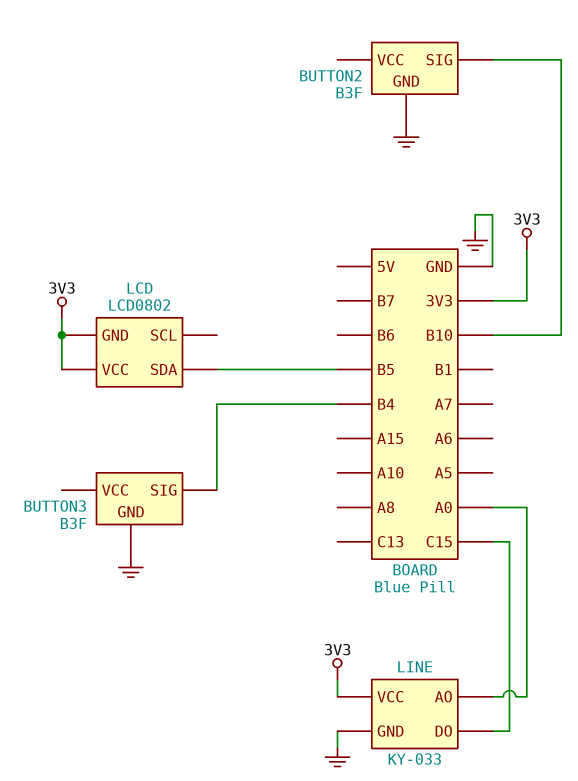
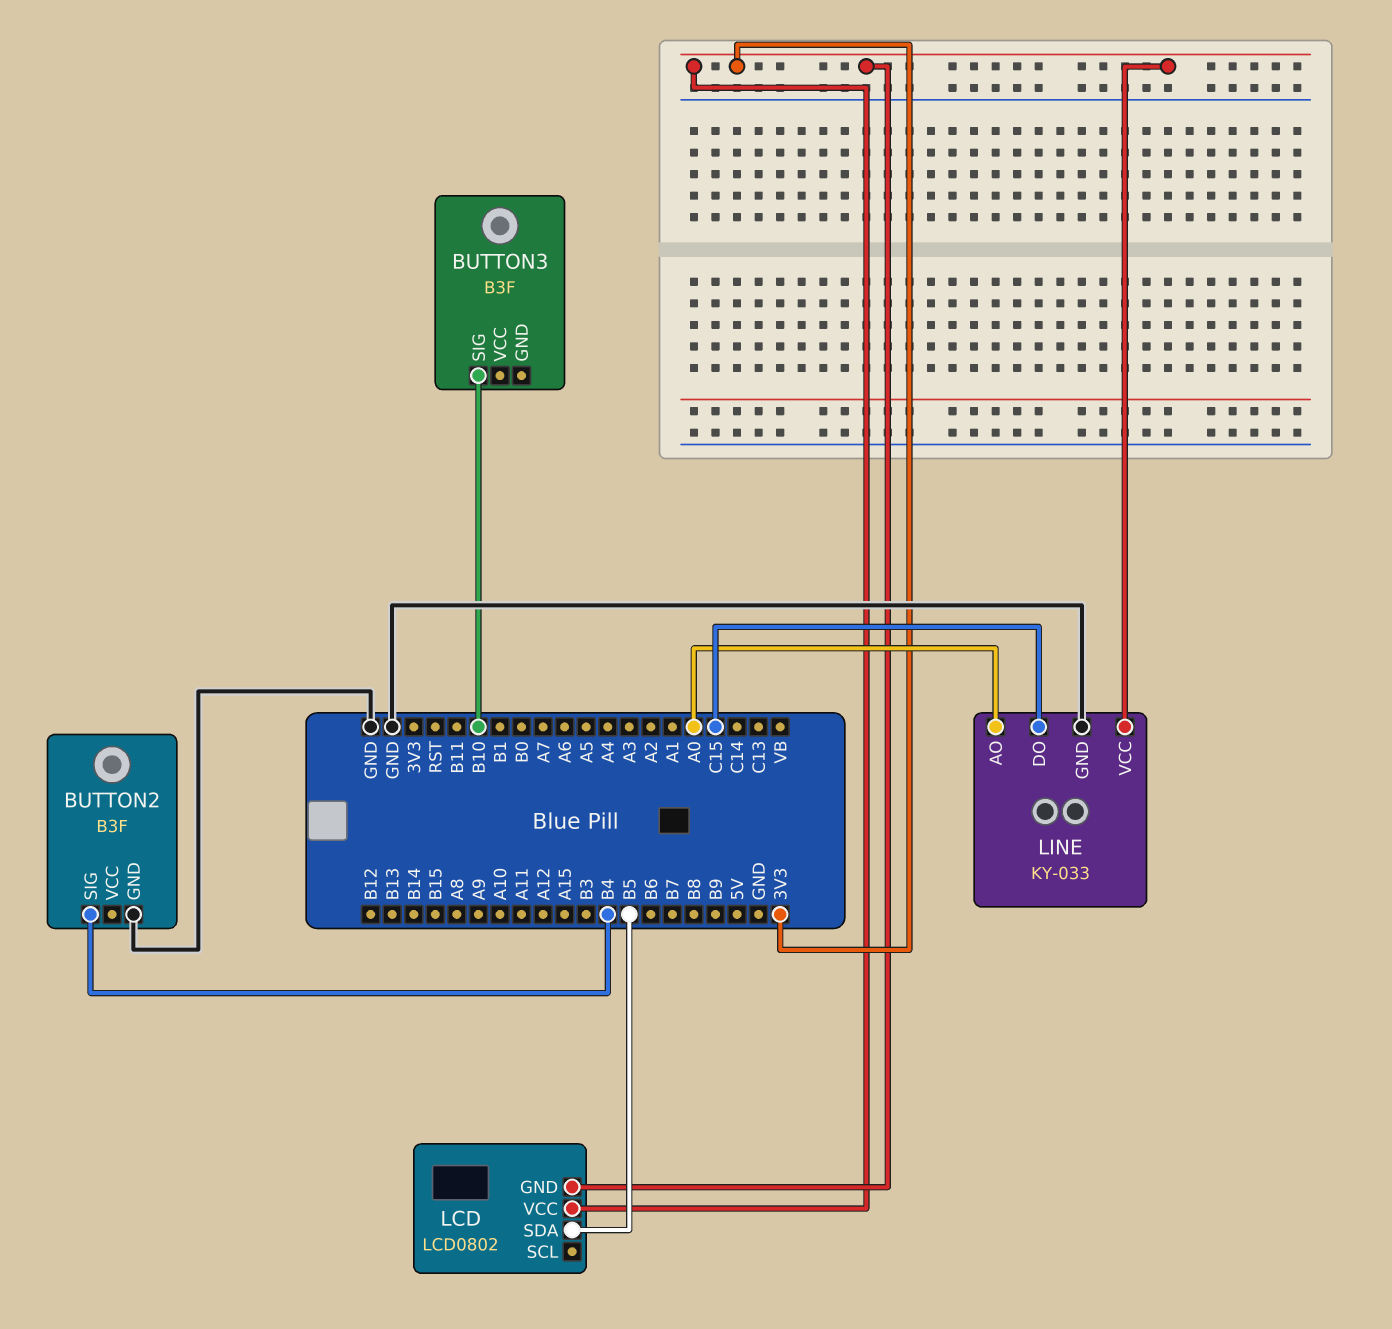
BUTTON2 pin SIG: B10 -> B4
BUTTON3 pin GND: GND -> none
BUTTON3 pin SIG: B4 -> B10

